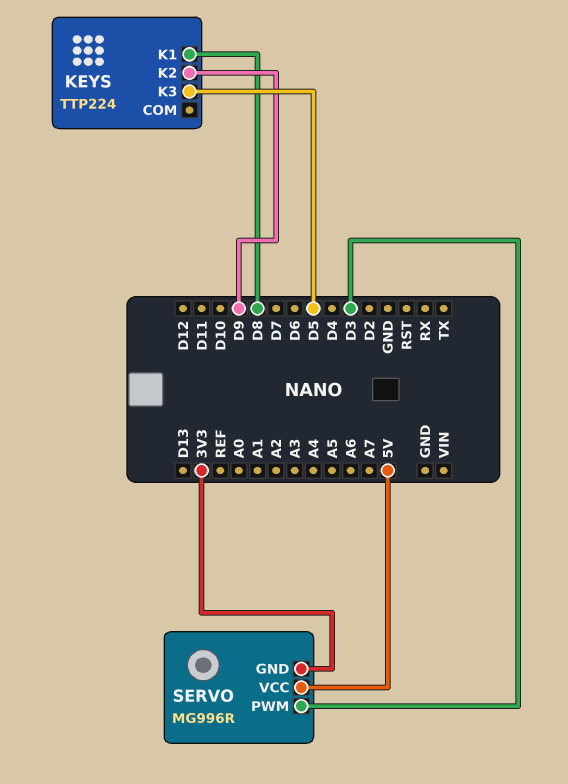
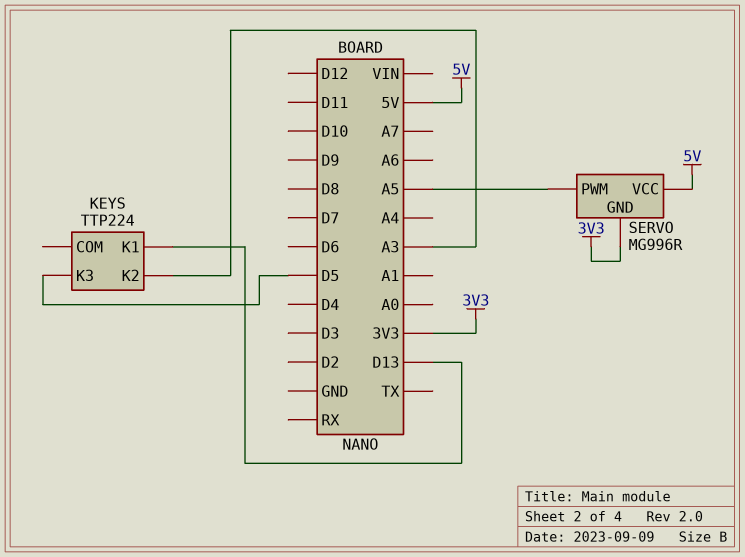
KEYS pin K1: D8 -> D13
KEYS pin K2: D9 -> A3
SERVO pin PWM: D3 -> A5

